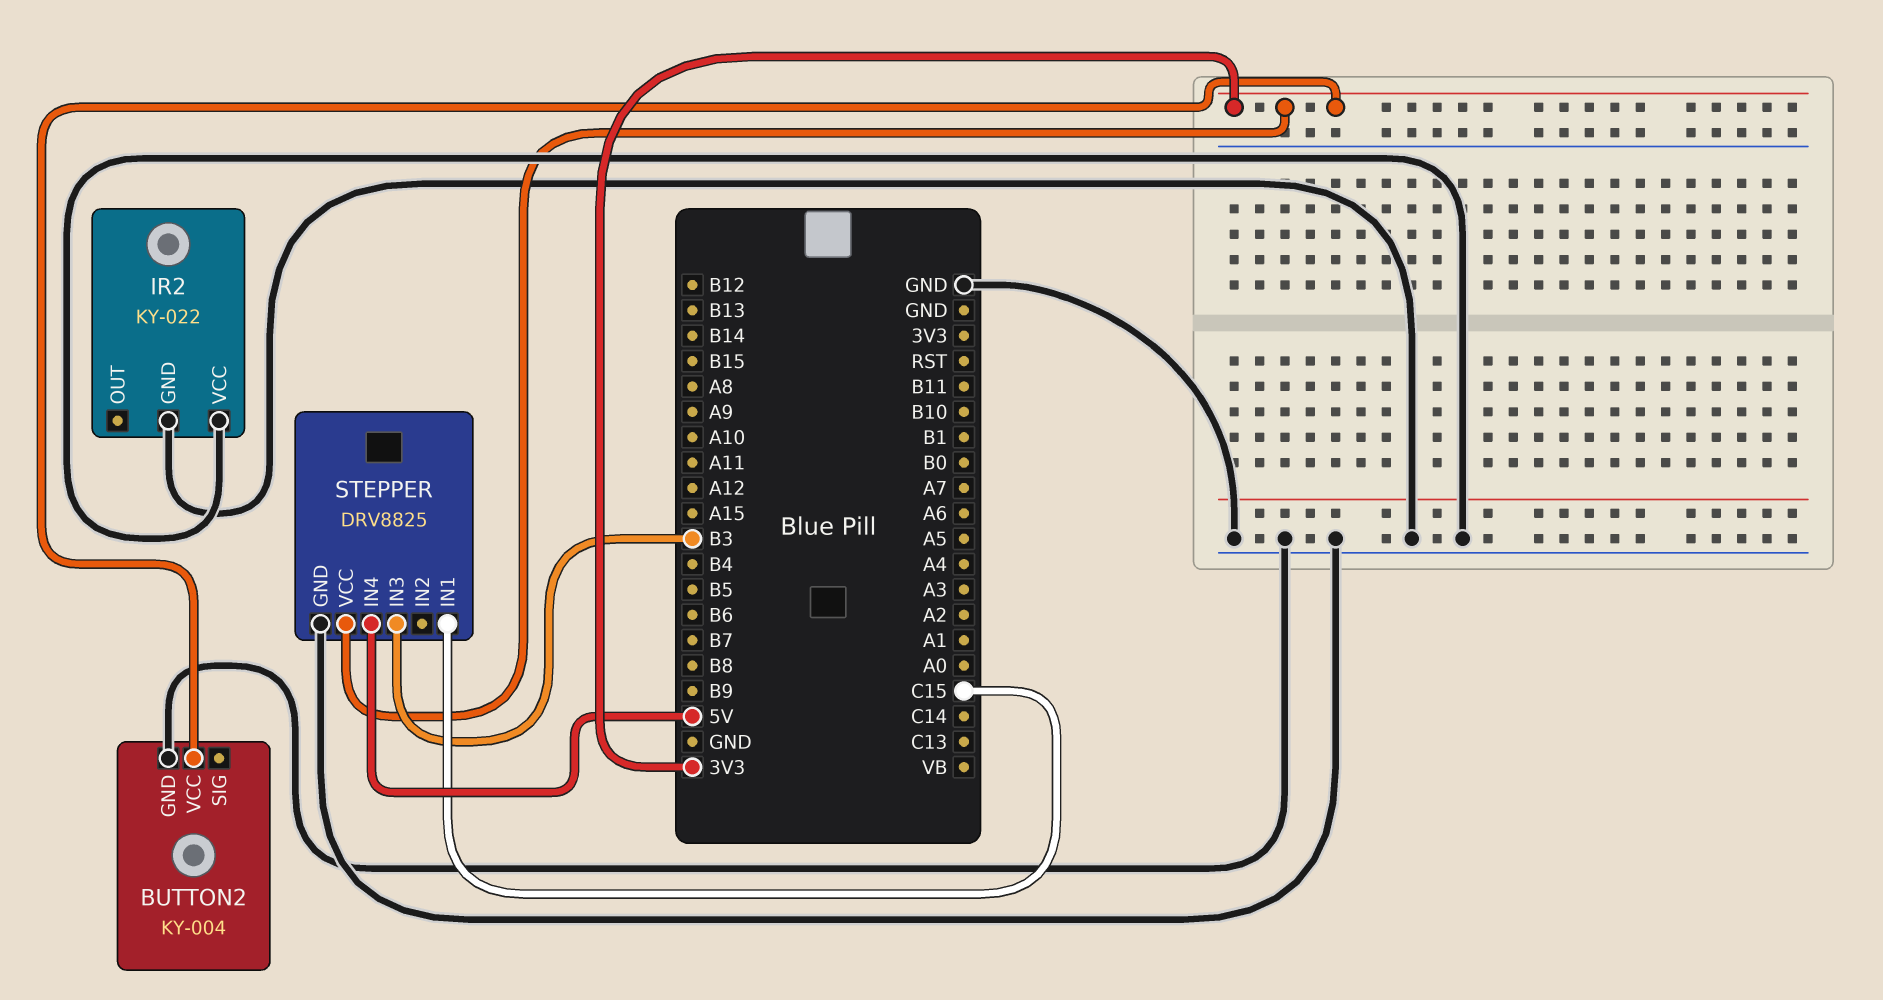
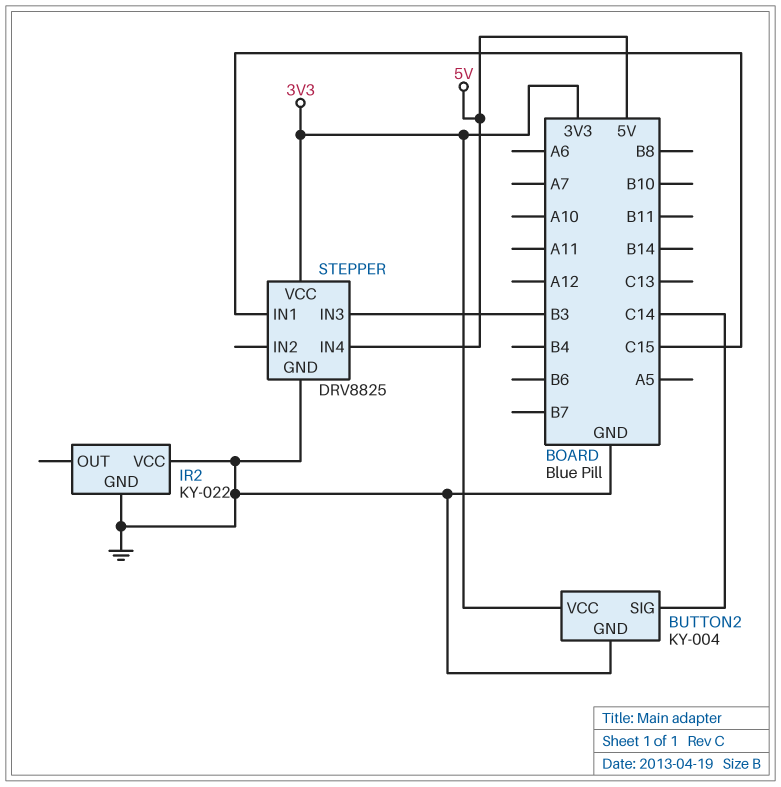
BUTTON2 pin SIG: none -> C14

